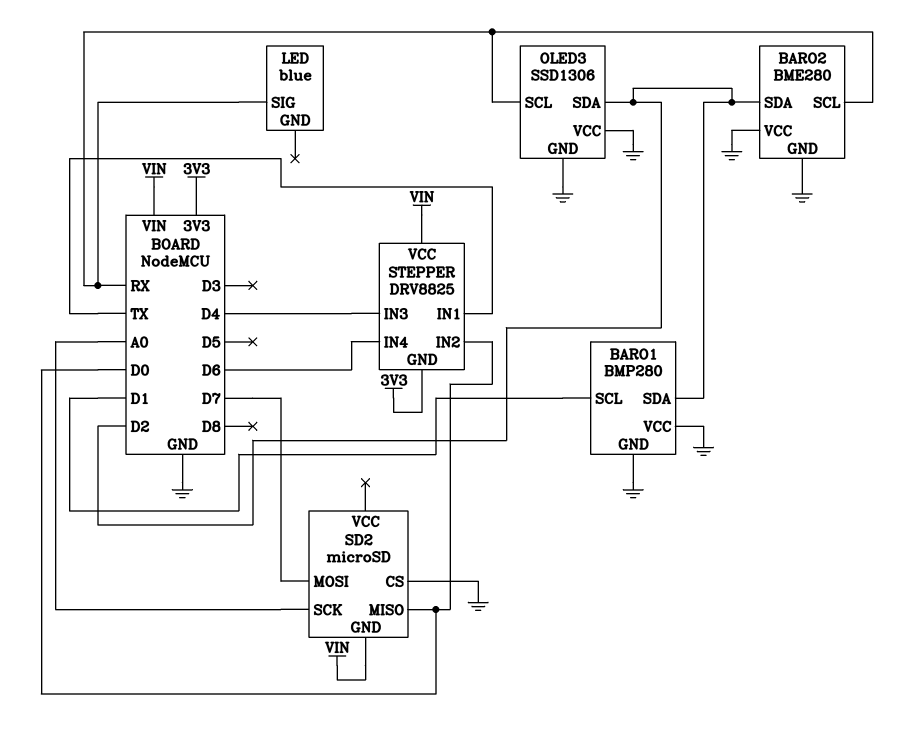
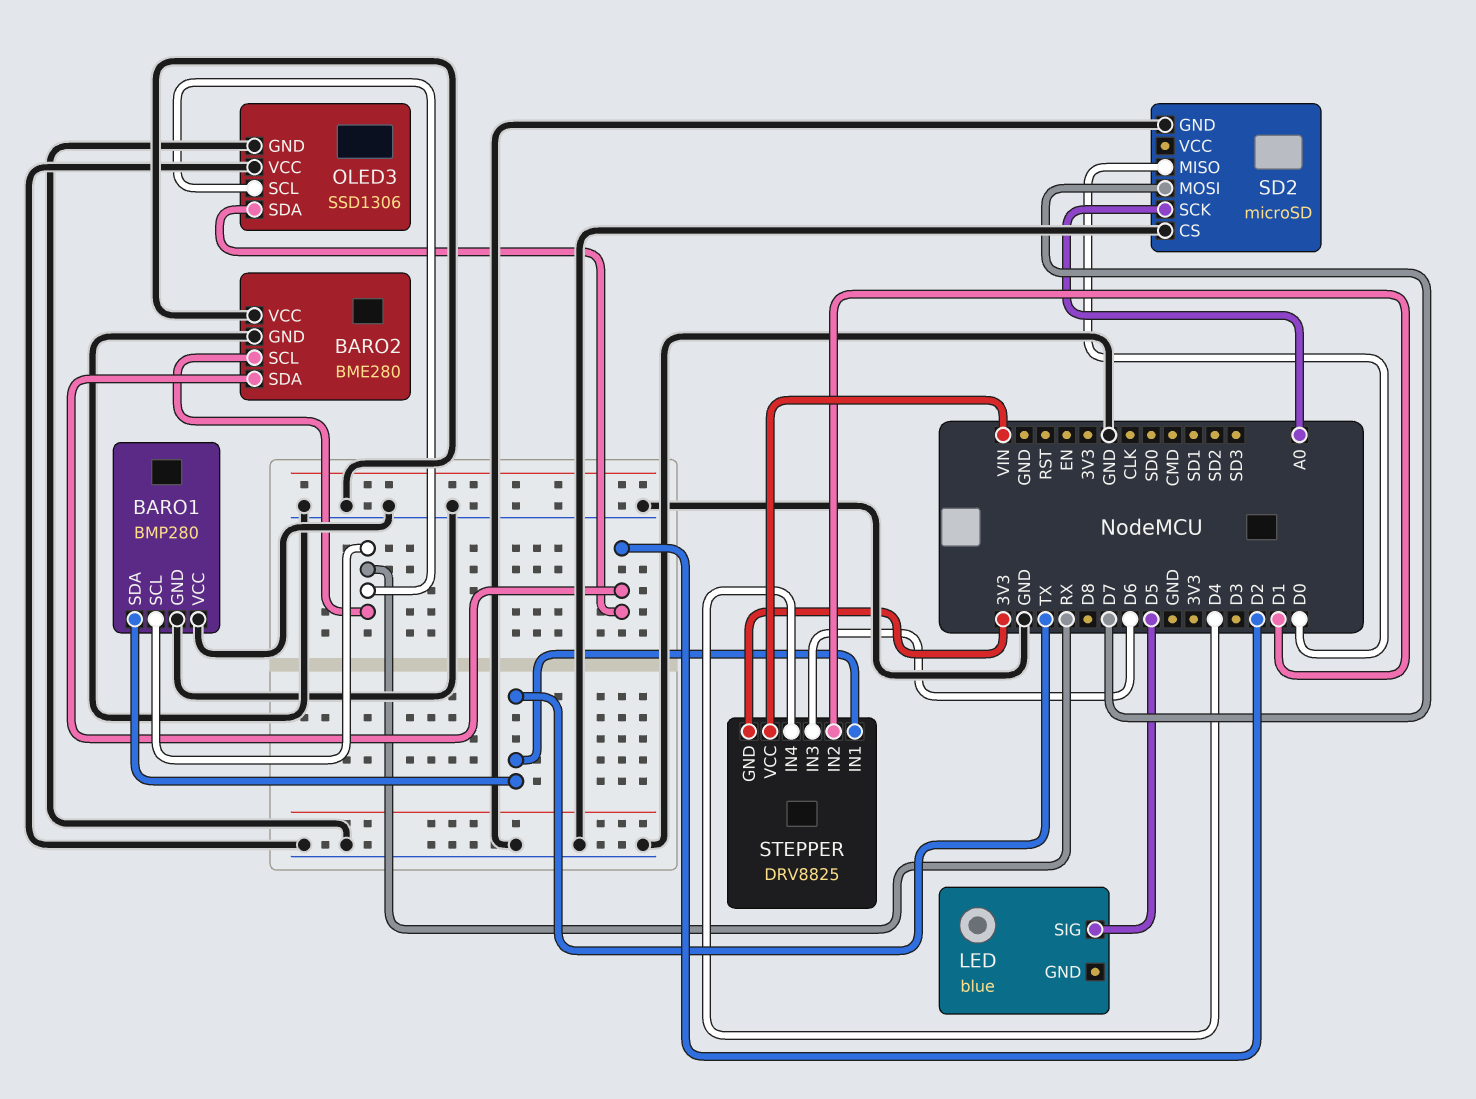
BARO1 pin SCL: D1 -> RX
BARO1 pin SDA: D2 -> TX
LED pin SIG: RX -> D5
SD2 pin GND: VIN -> GND
STEPPER pin IN2: D0 -> D1
STEPPER pin IN3: D4 -> D6
STEPPER pin IN4: D6 -> D4

